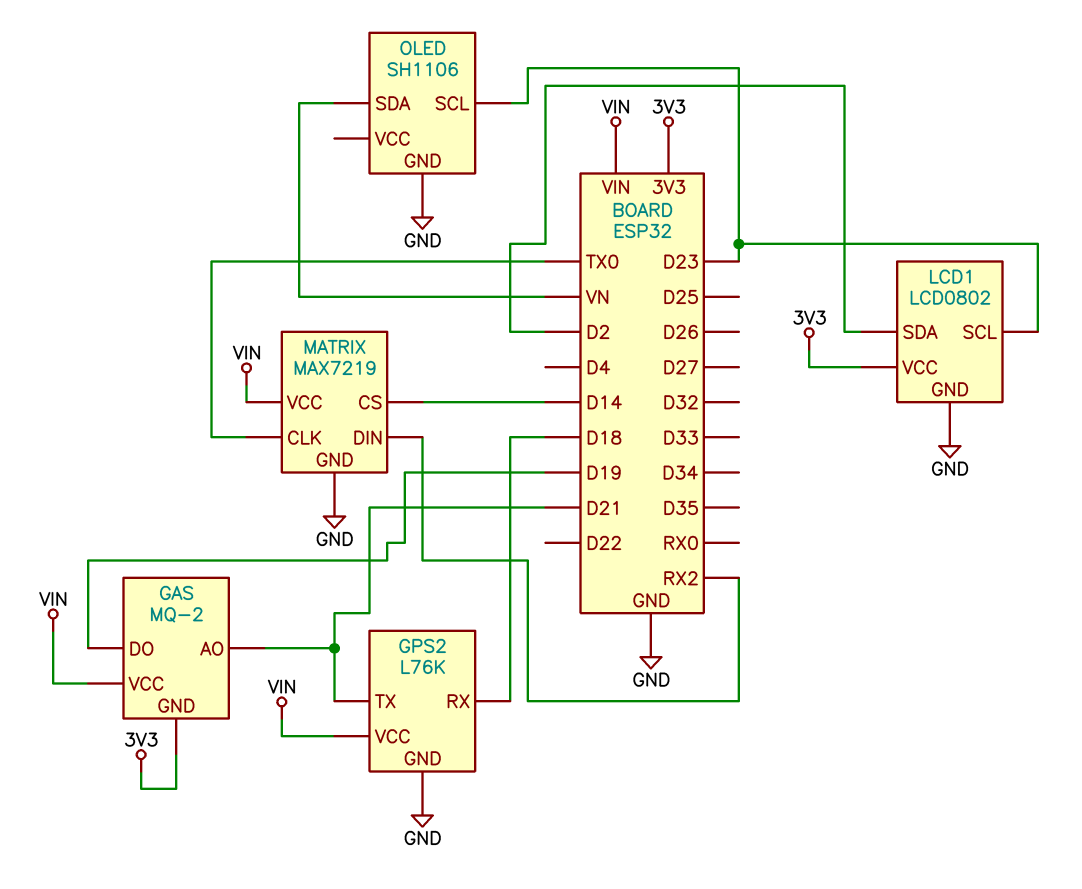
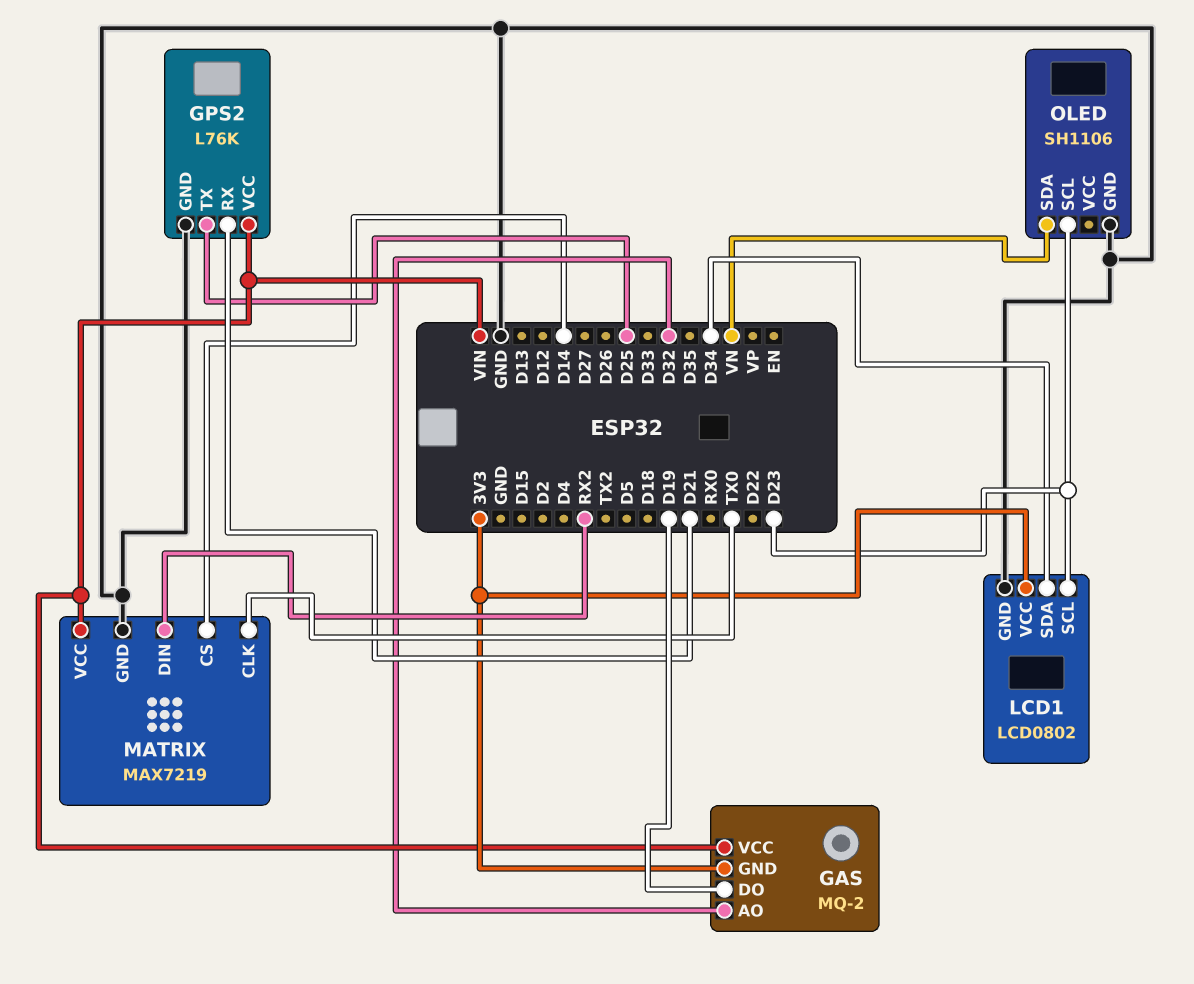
GAS pin AO: D21 -> D32
GPS2 pin RX: D18 -> D21
GPS2 pin TX: D21 -> D25
LCD1 pin SDA: D2 -> D34

